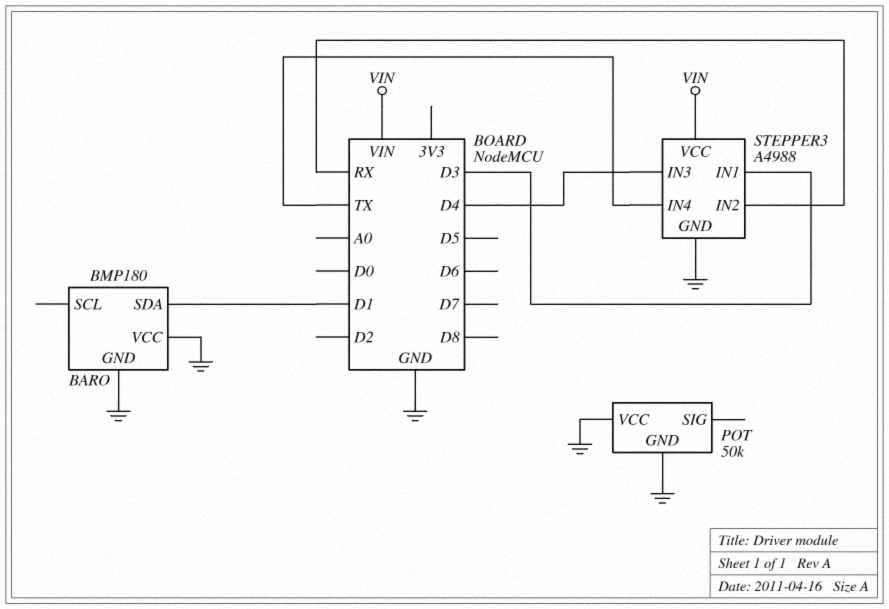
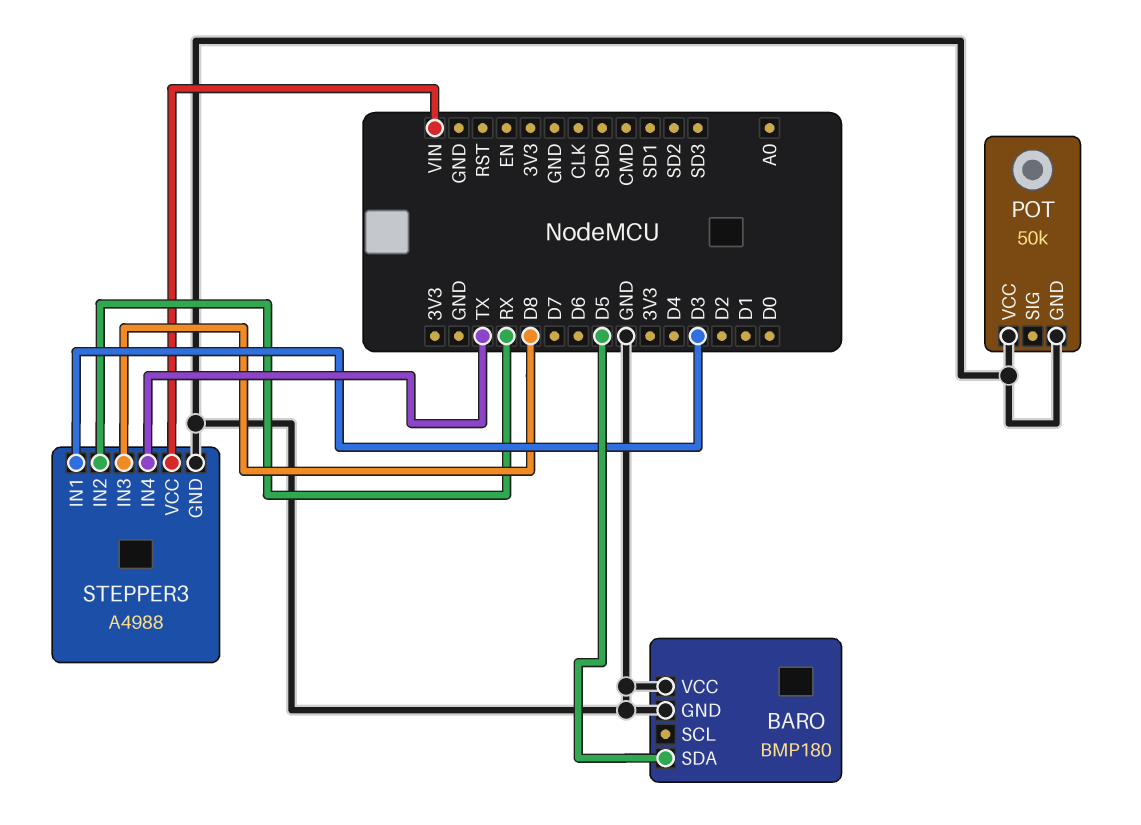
BARO pin SDA: D1 -> D5
STEPPER3 pin IN3: D4 -> D8

